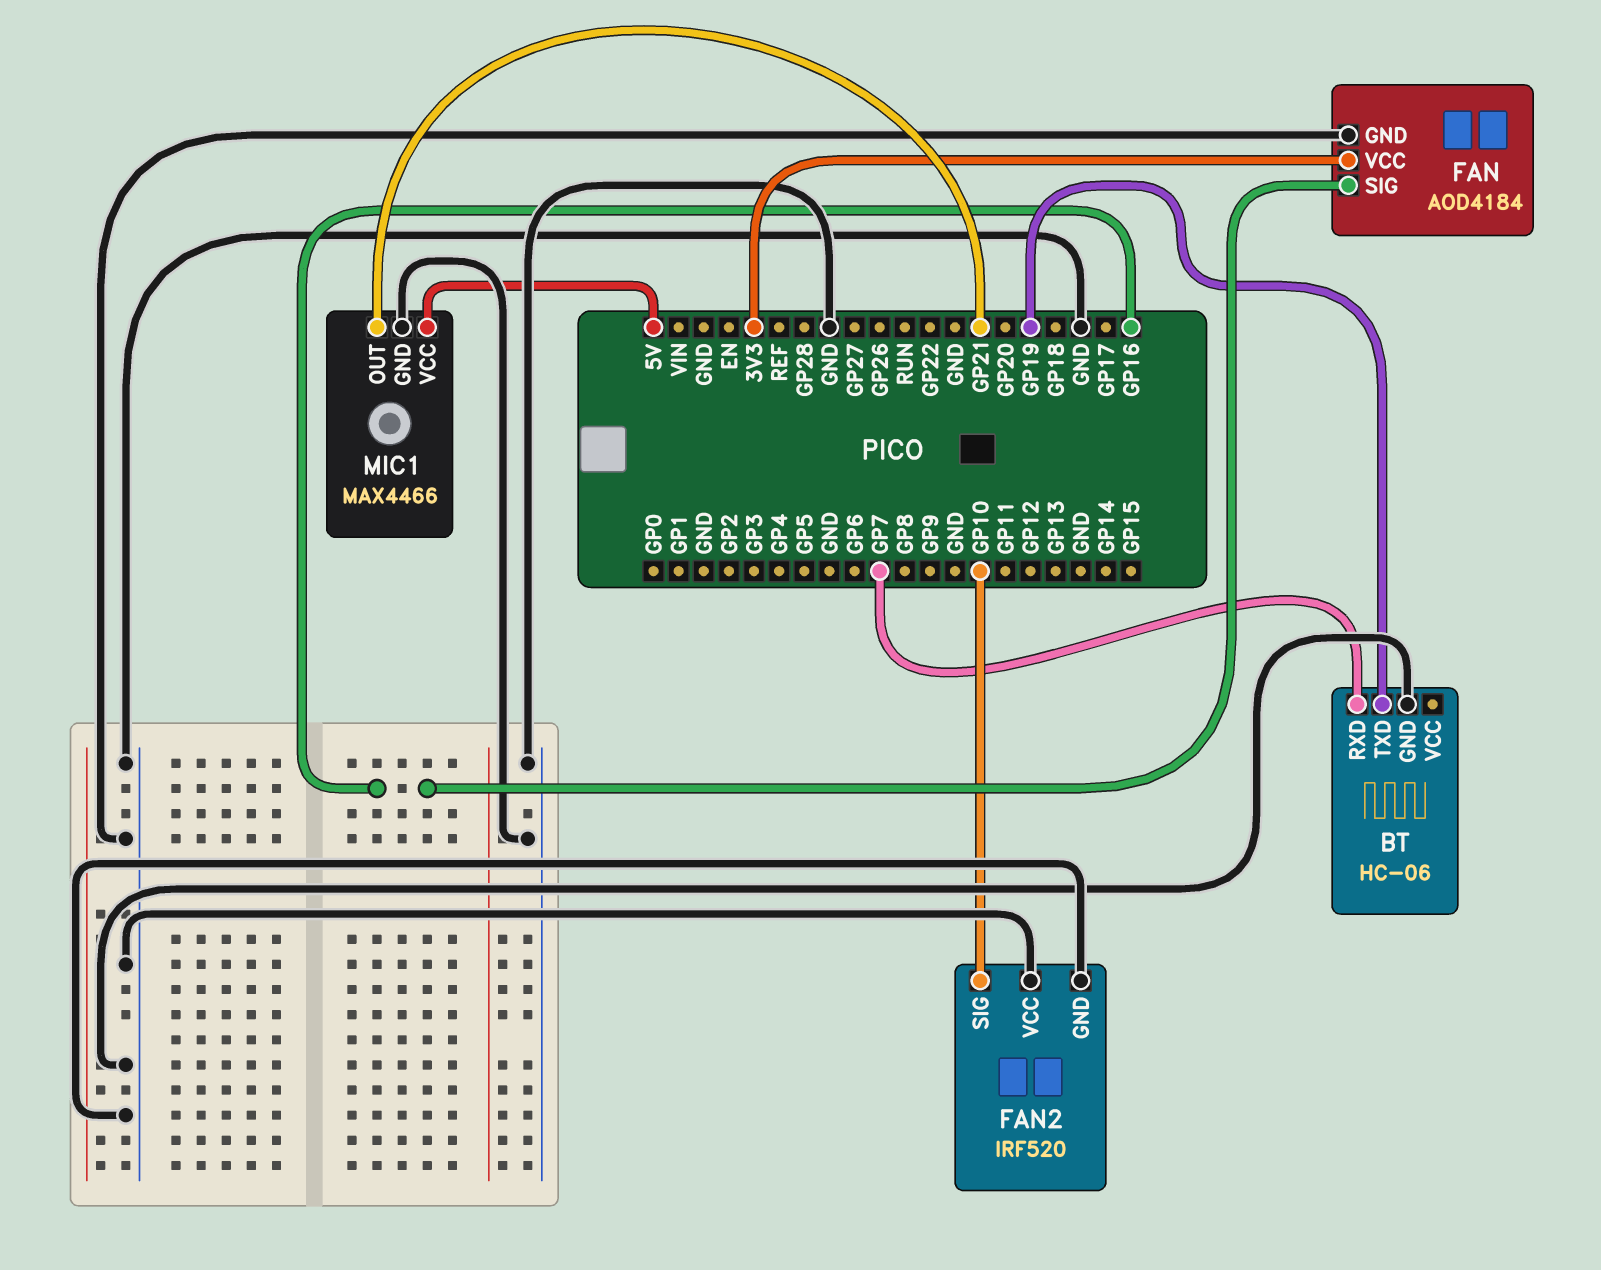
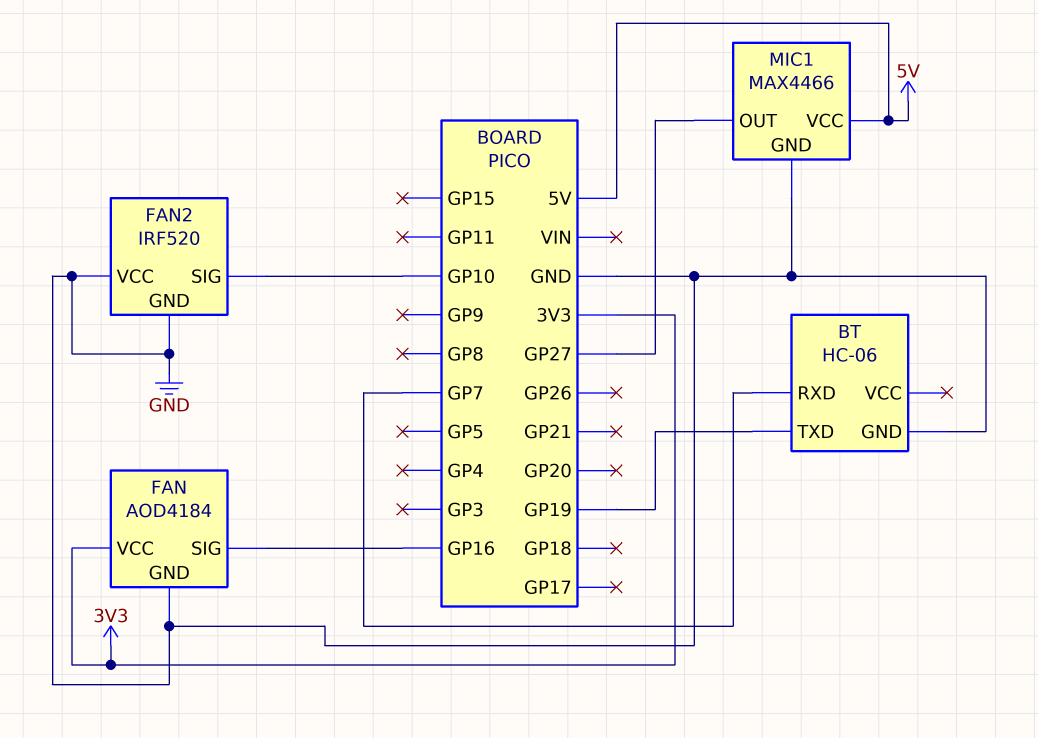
MIC1 pin OUT: GP21 -> GP27

